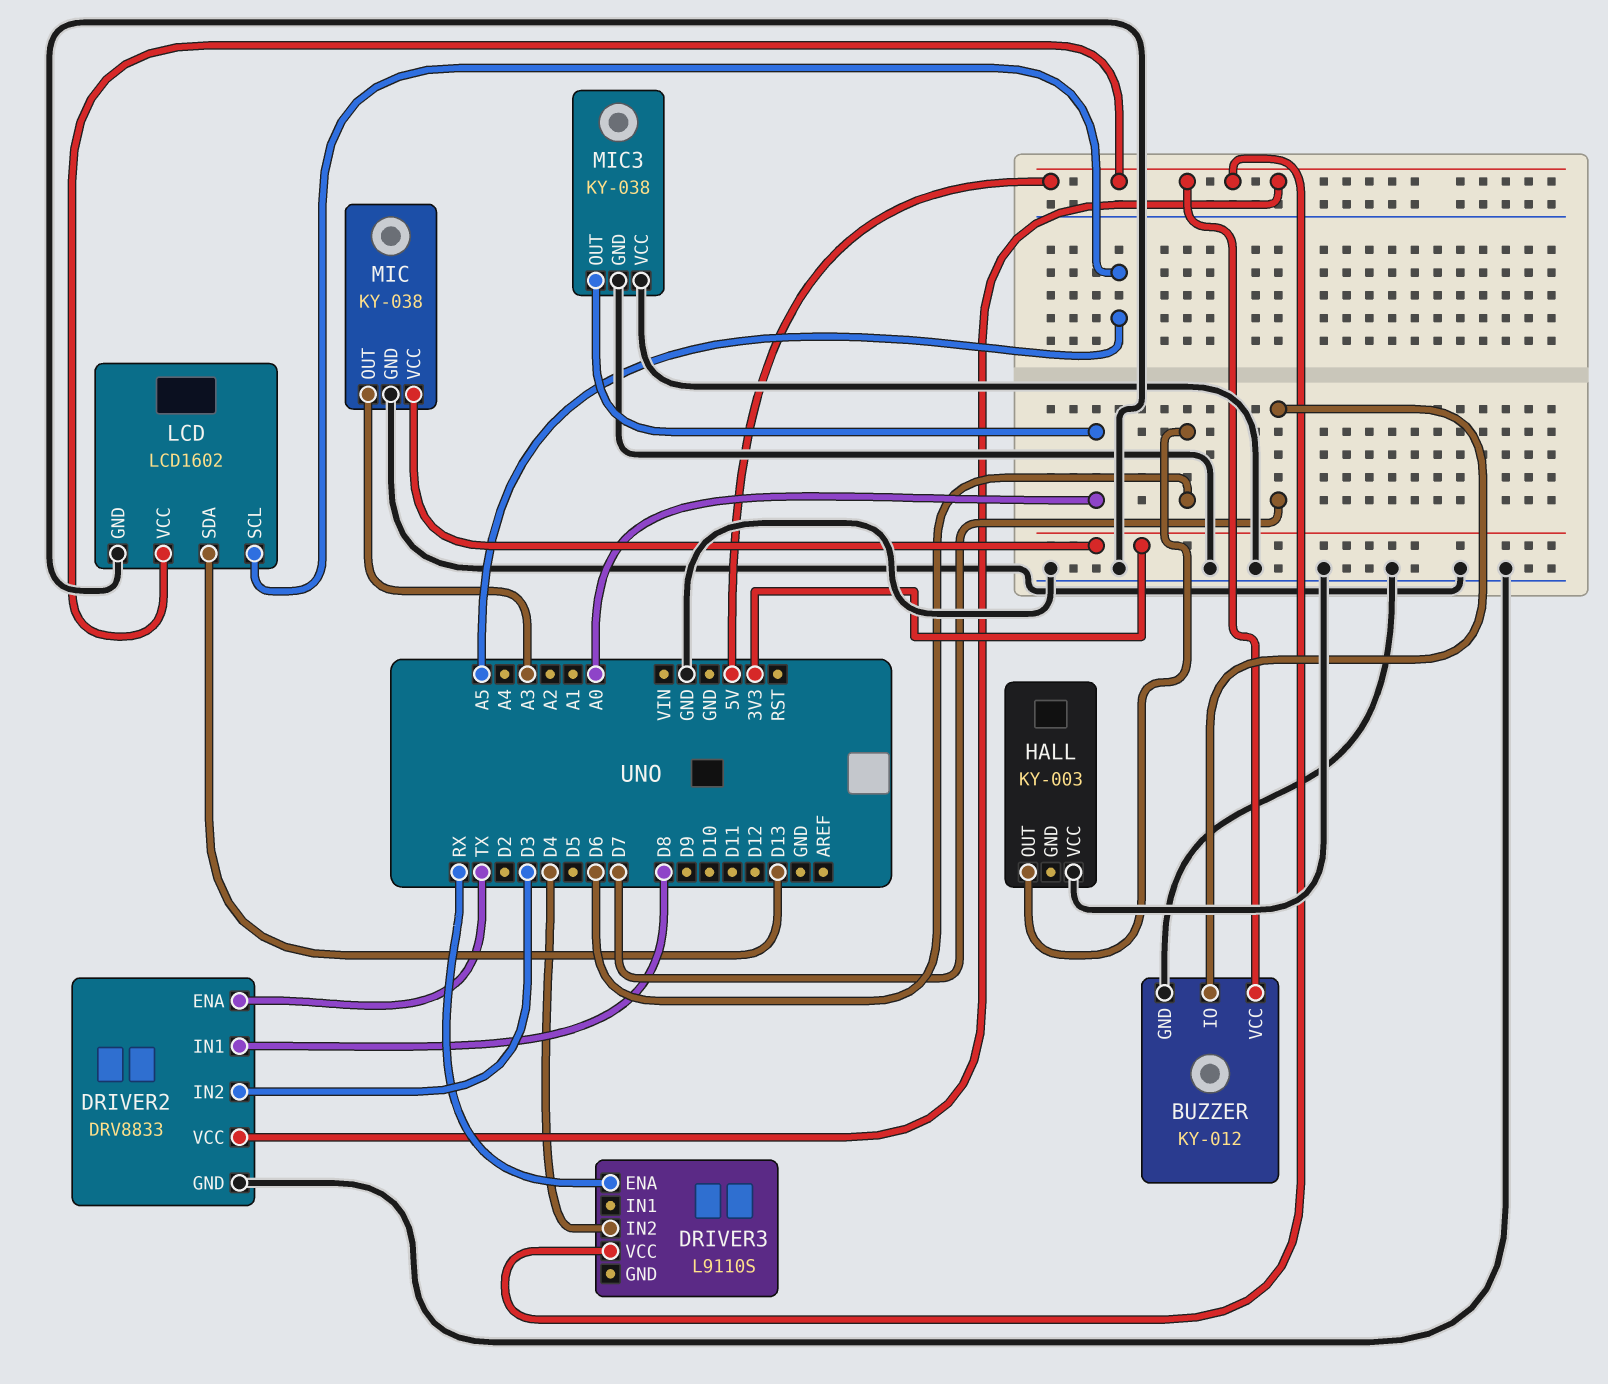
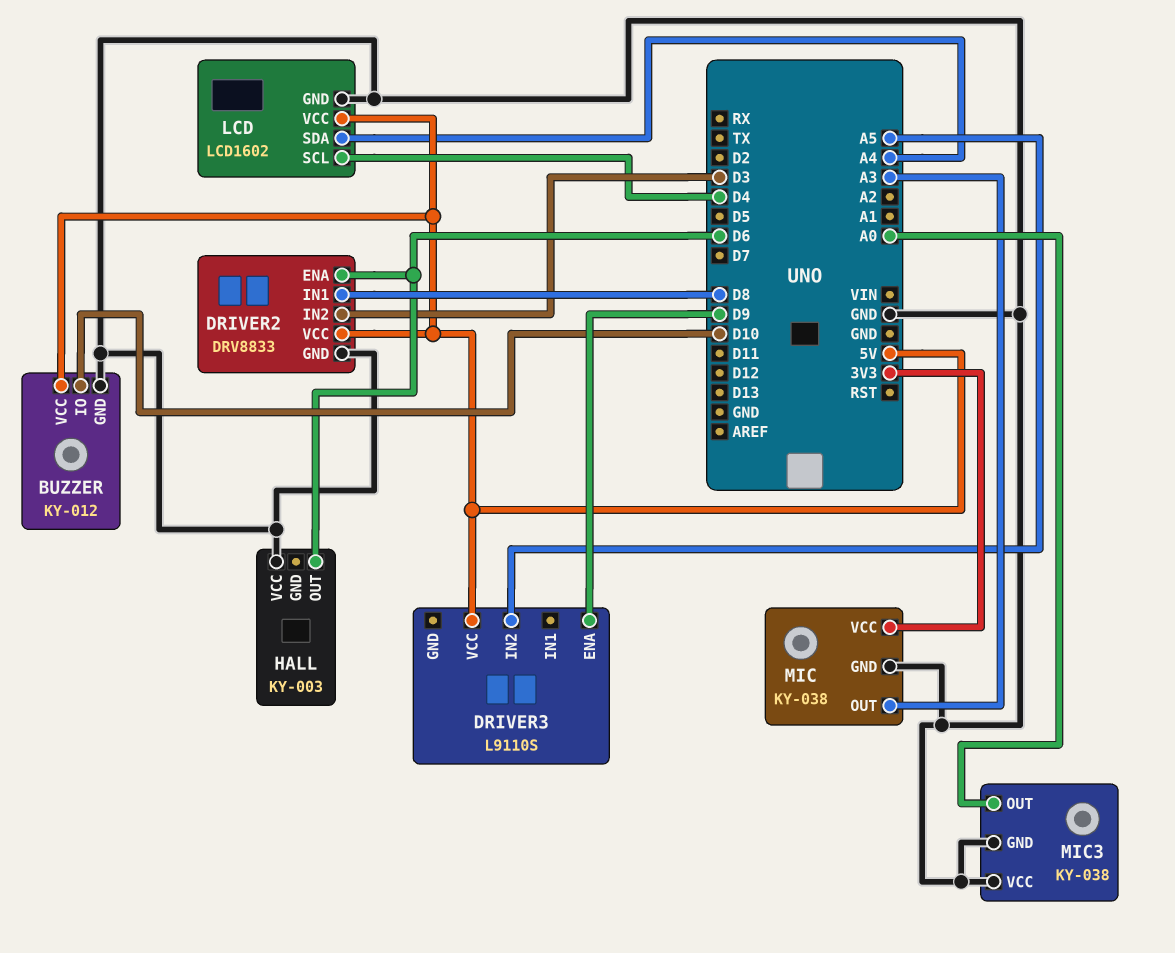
BUZZER pin IO: D7 -> D10
DRIVER2 pin ENA: TX -> D6
DRIVER3 pin ENA: RX -> D9
DRIVER3 pin IN2: D4 -> A5
LCD pin SCL: A5 -> D4
LCD pin SDA: D13 -> A4

